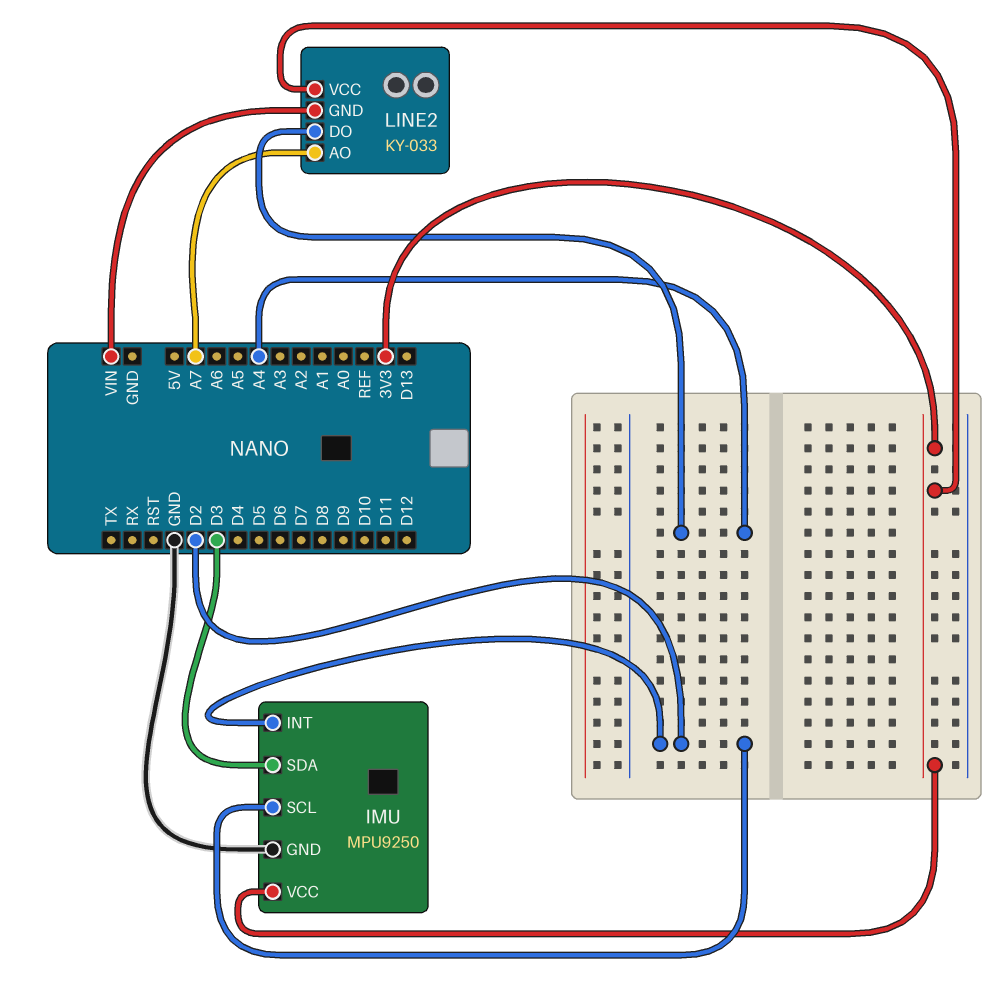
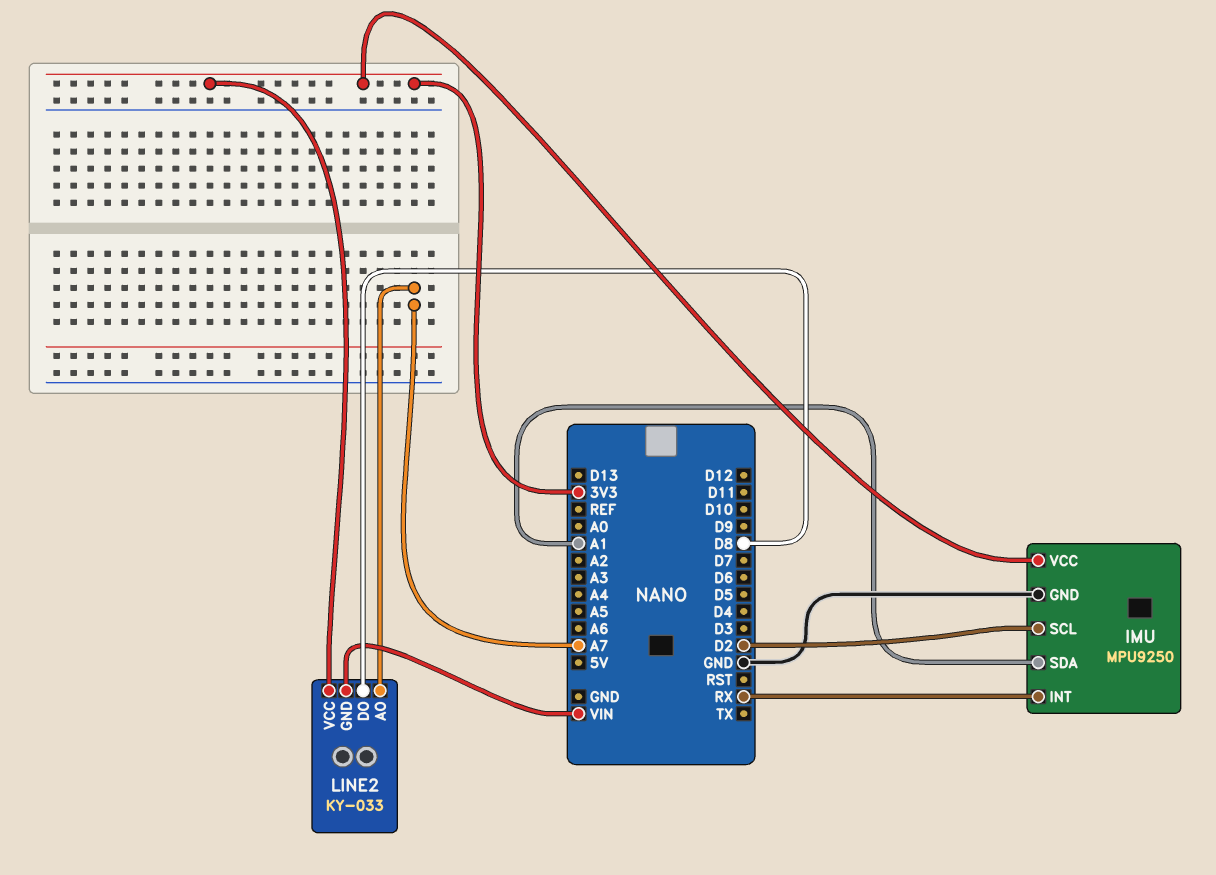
IMU pin INT: D2 -> RX
IMU pin SDA: D3 -> A1
LINE2 pin DO: A4 -> D8

